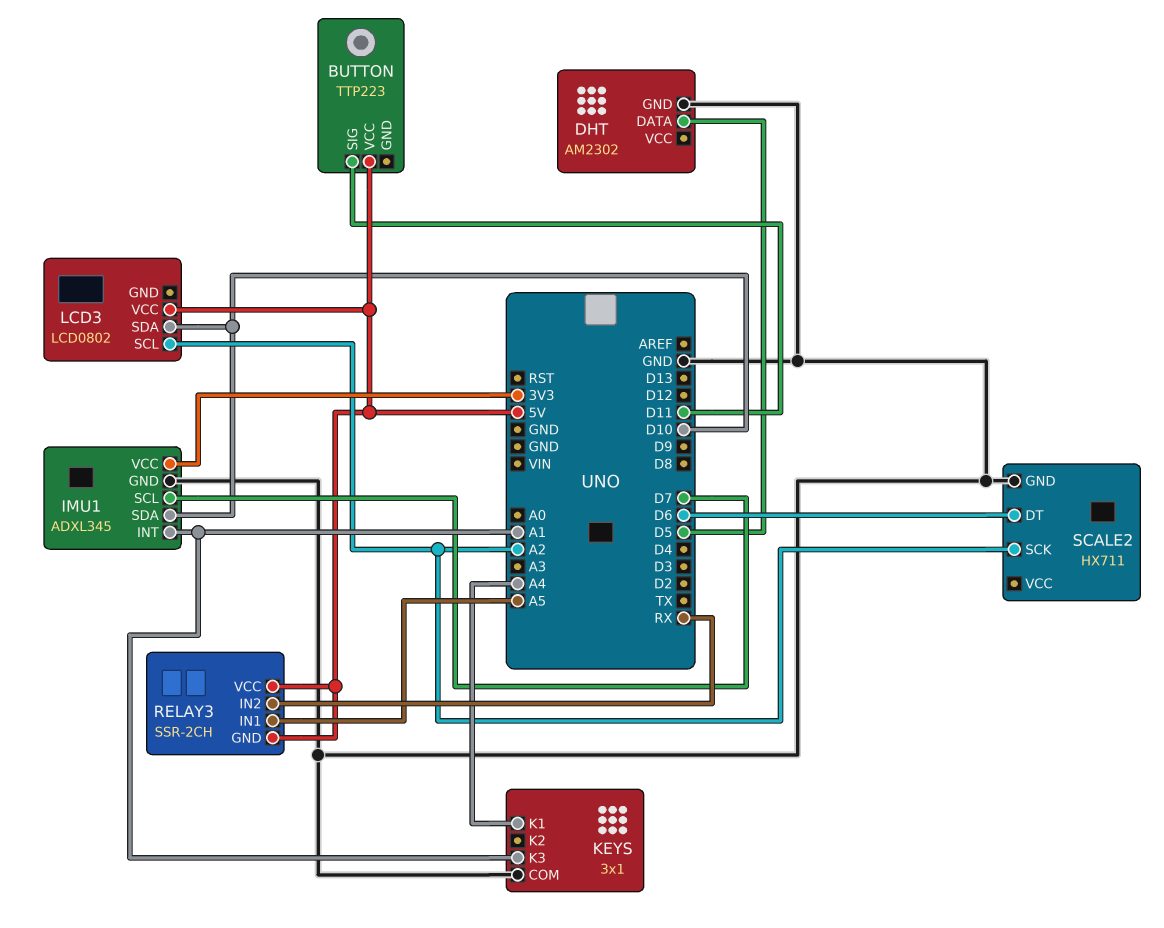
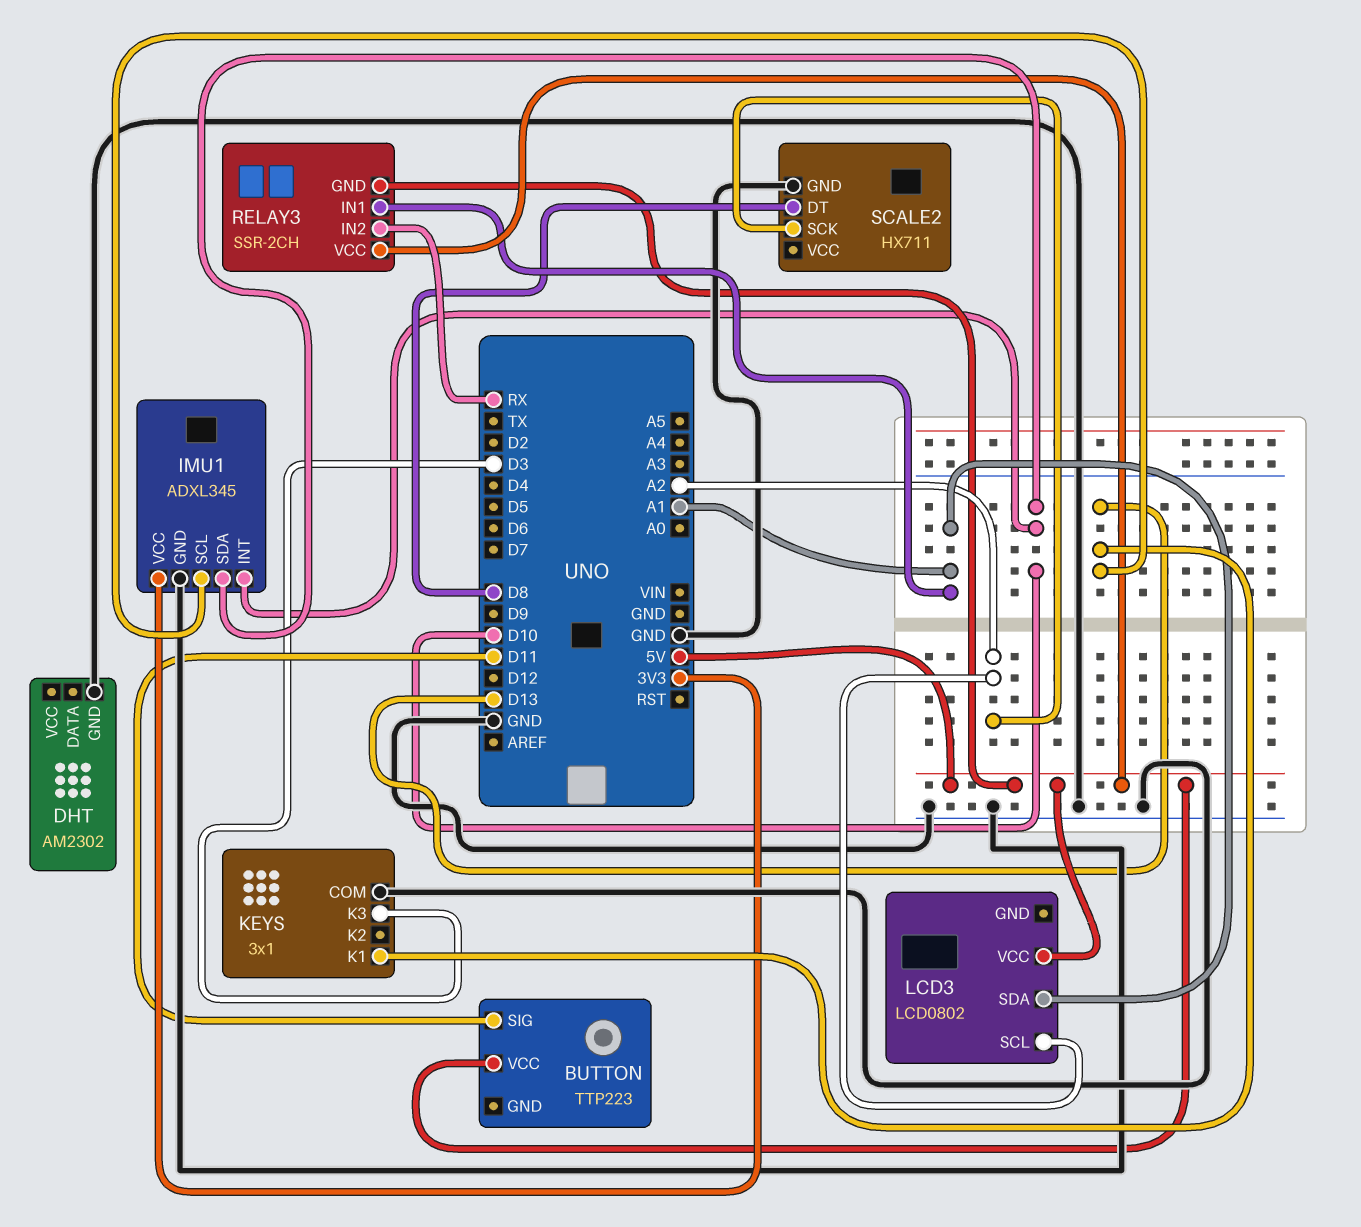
DHT pin DATA: D5 -> none
IMU1 pin INT: A1 -> D10
IMU1 pin SCL: D7 -> D13
KEYS pin K1: A4 -> D13
KEYS pin K3: A1 -> D3
LCD3 pin SDA: D10 -> A1
RELAY3 pin IN1: A5 -> A1
SCALE2 pin DT: D6 -> D8

